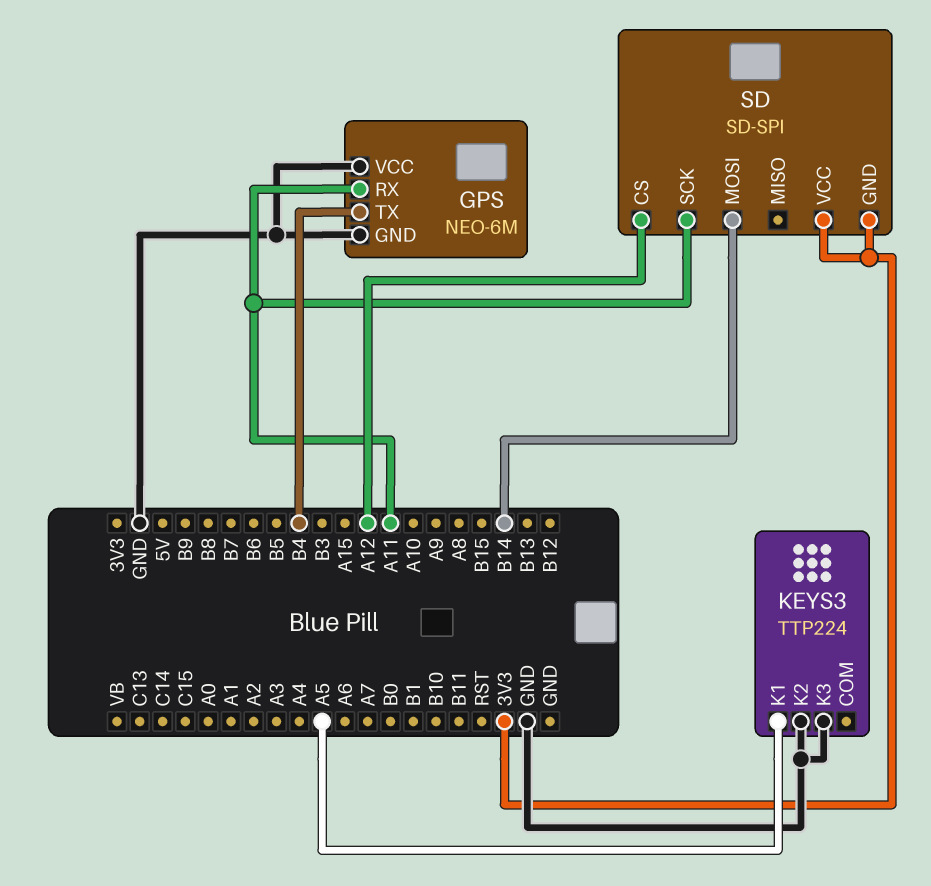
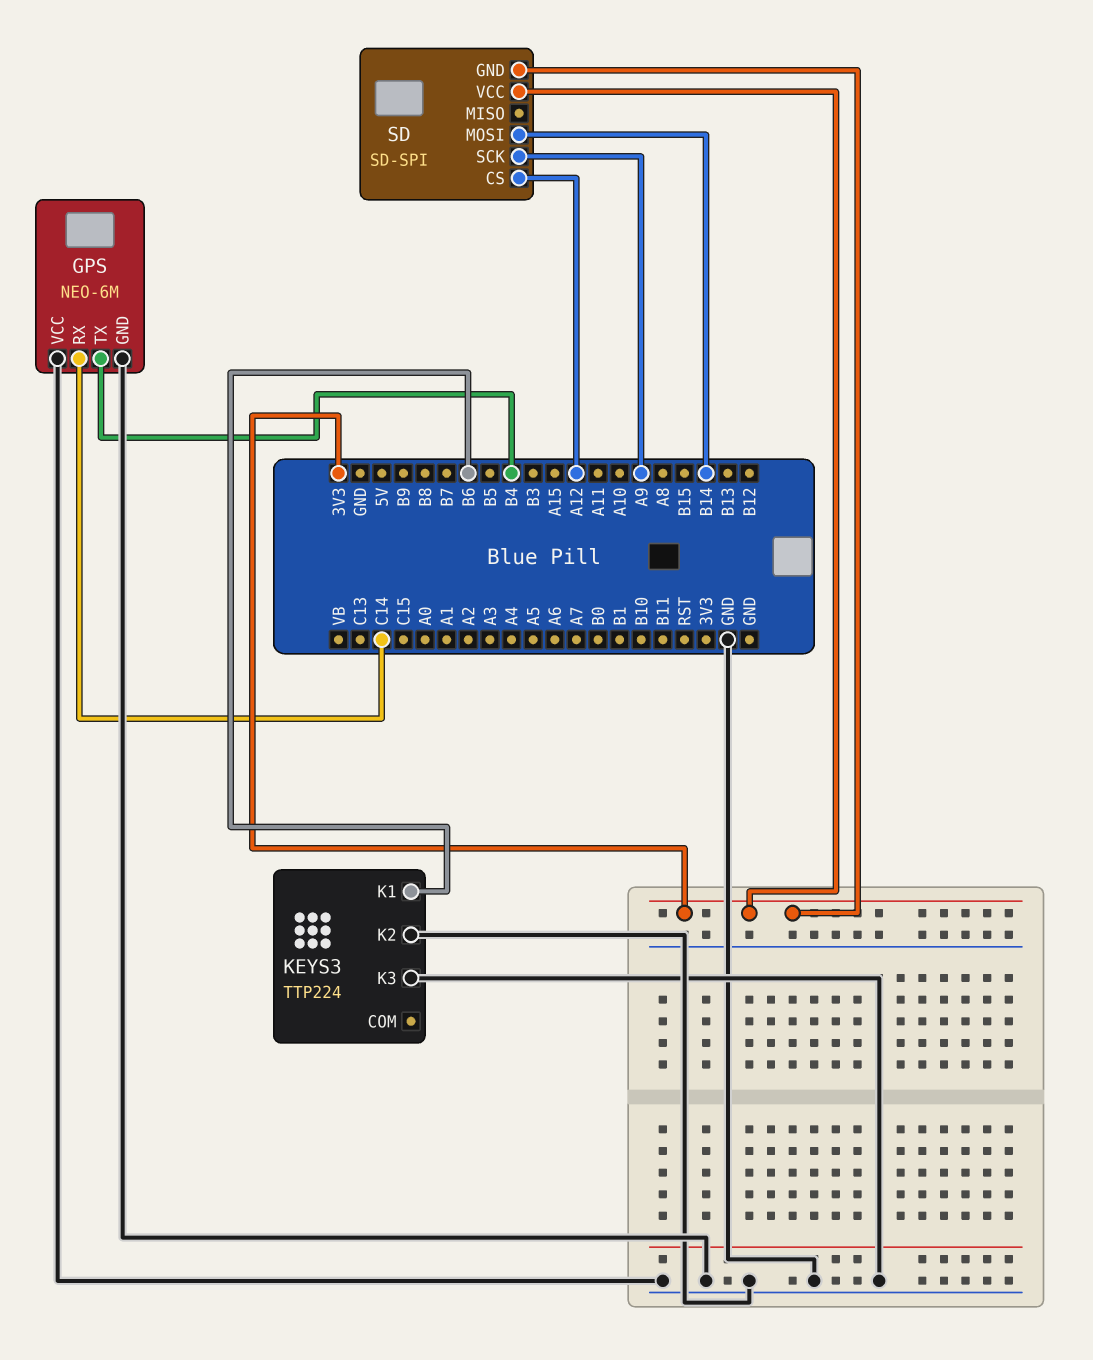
GPS pin RX: A11 -> C14
KEYS3 pin K1: A5 -> B6
SD pin SCK: A11 -> A9

